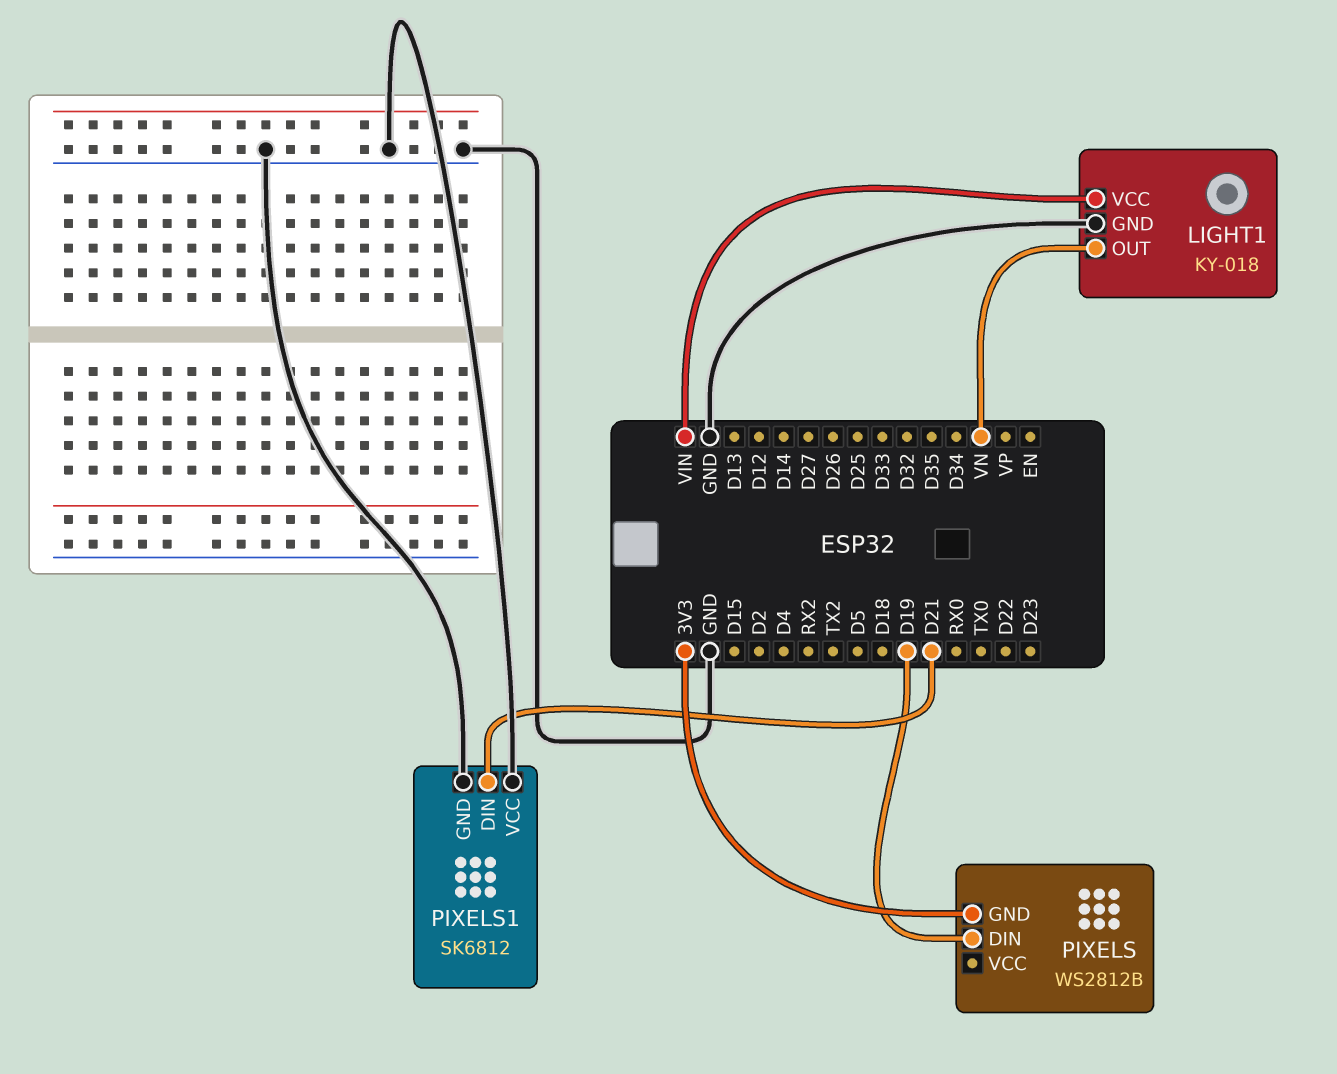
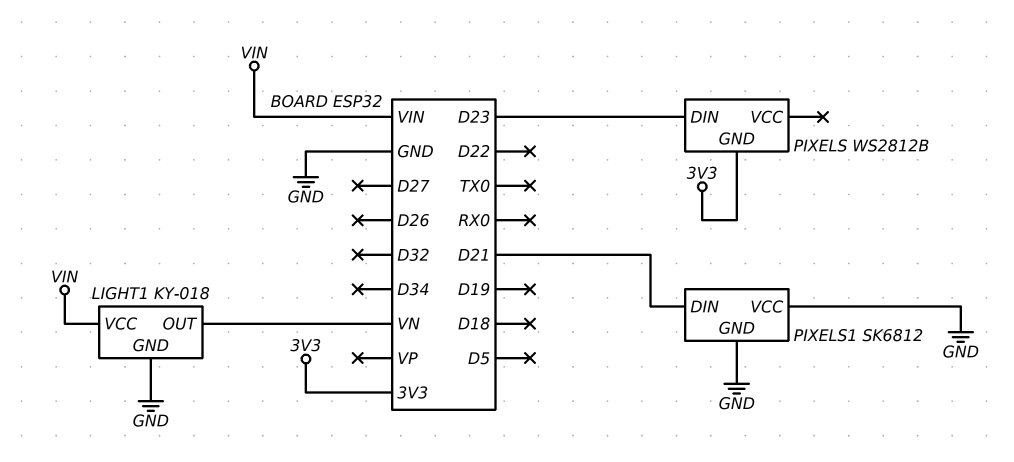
PIXELS pin DIN: D19 -> D23

